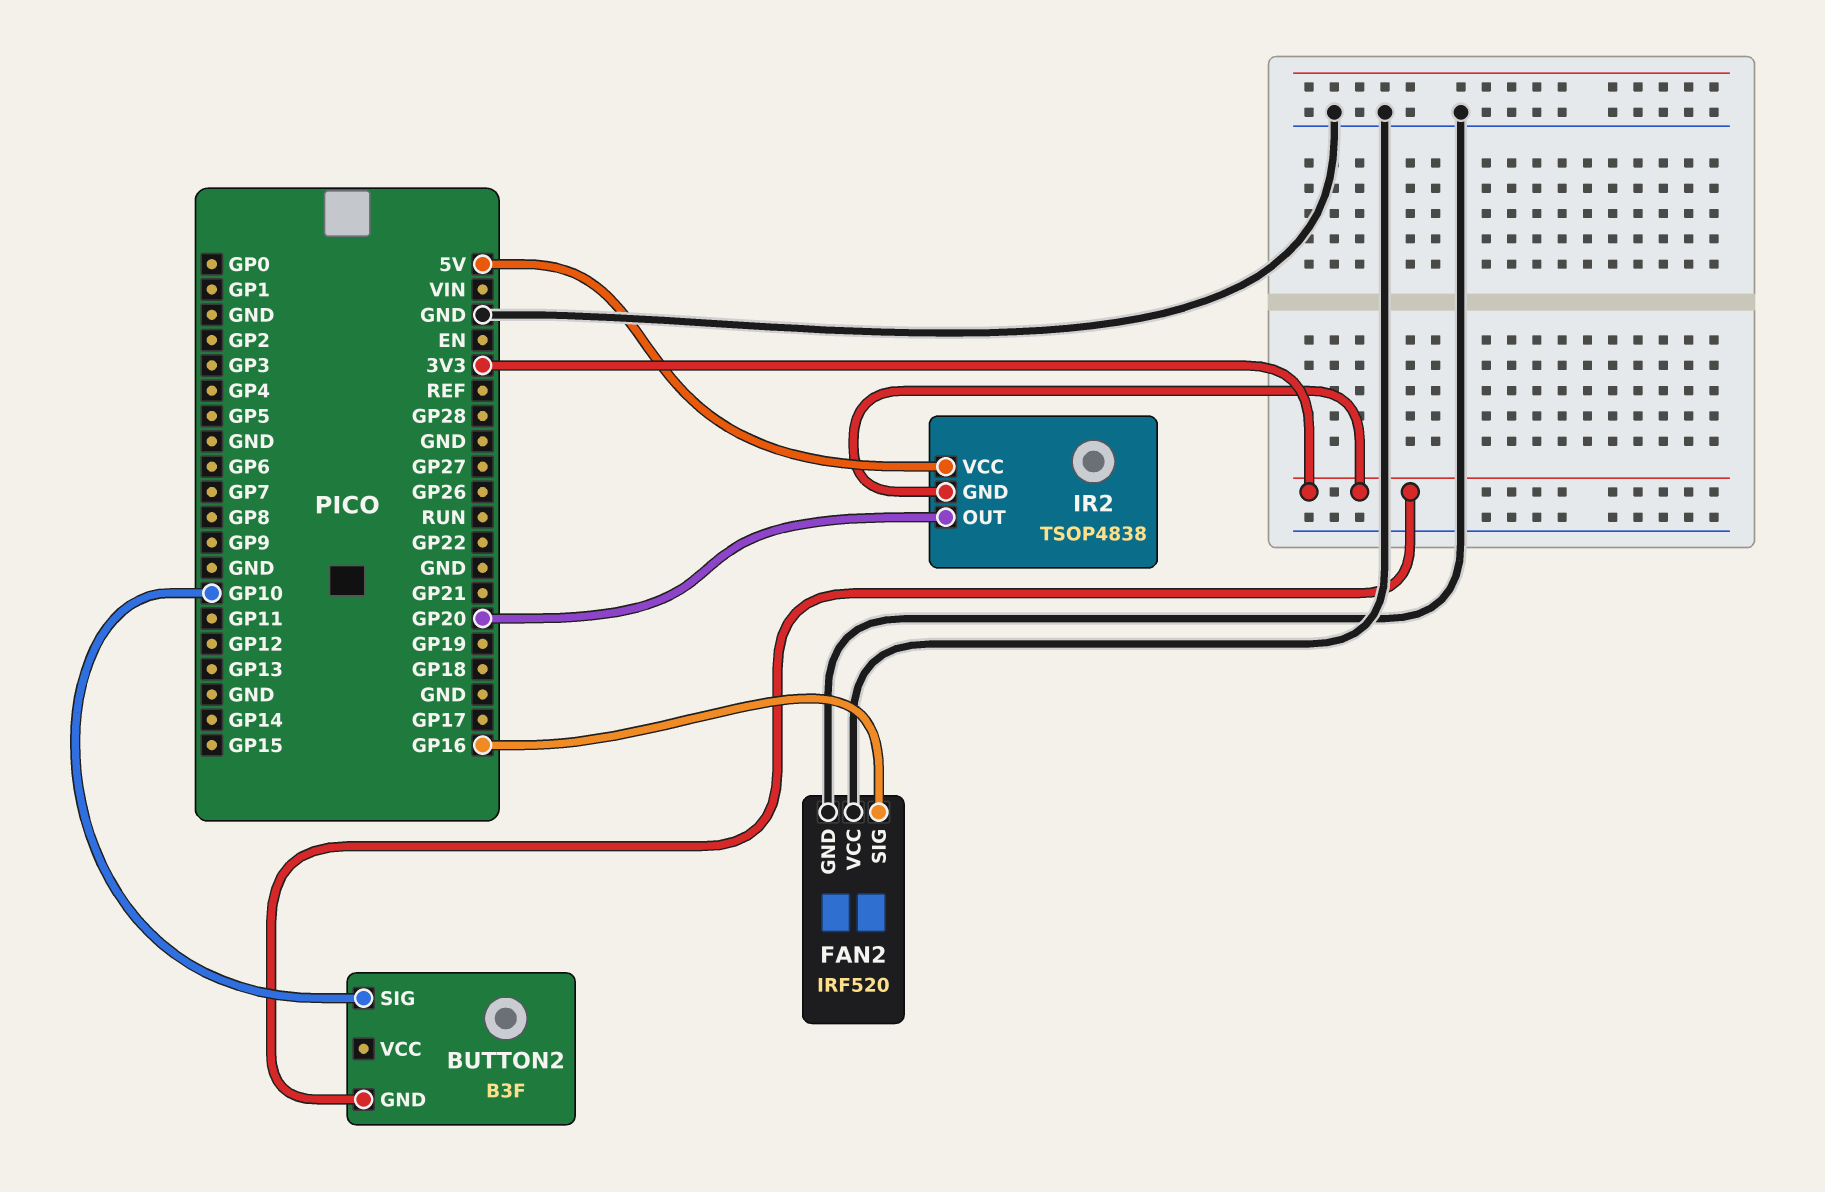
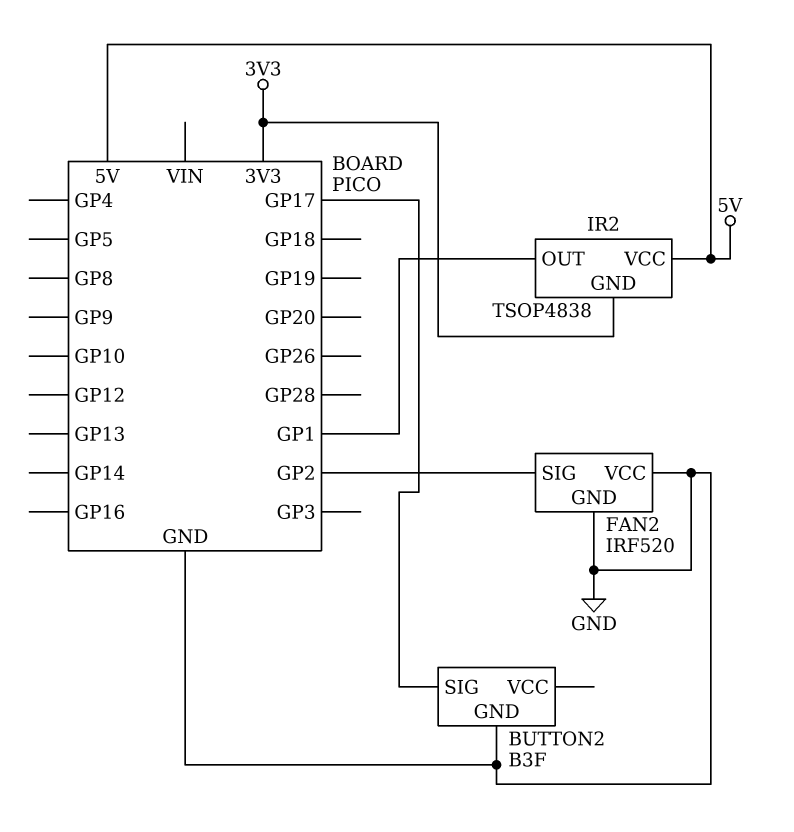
BUTTON2 pin GND: 3V3 -> GND
BUTTON2 pin SIG: GP10 -> GP17
FAN2 pin SIG: GP16 -> GP2
IR2 pin OUT: GP20 -> GP1

